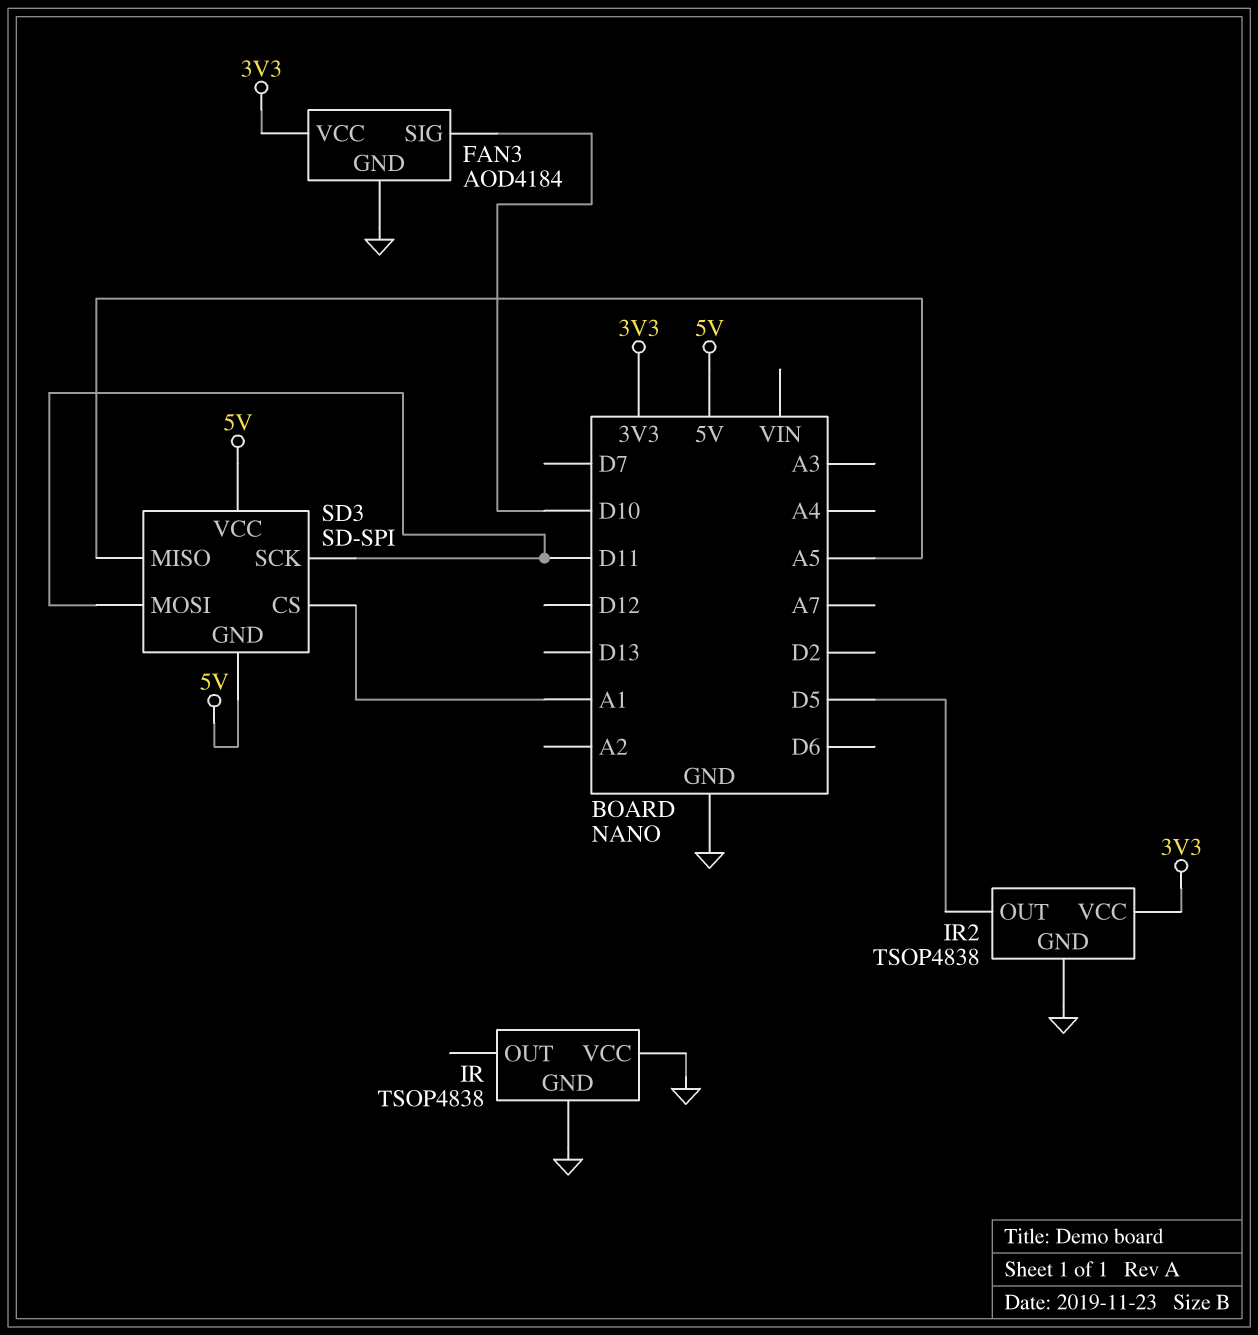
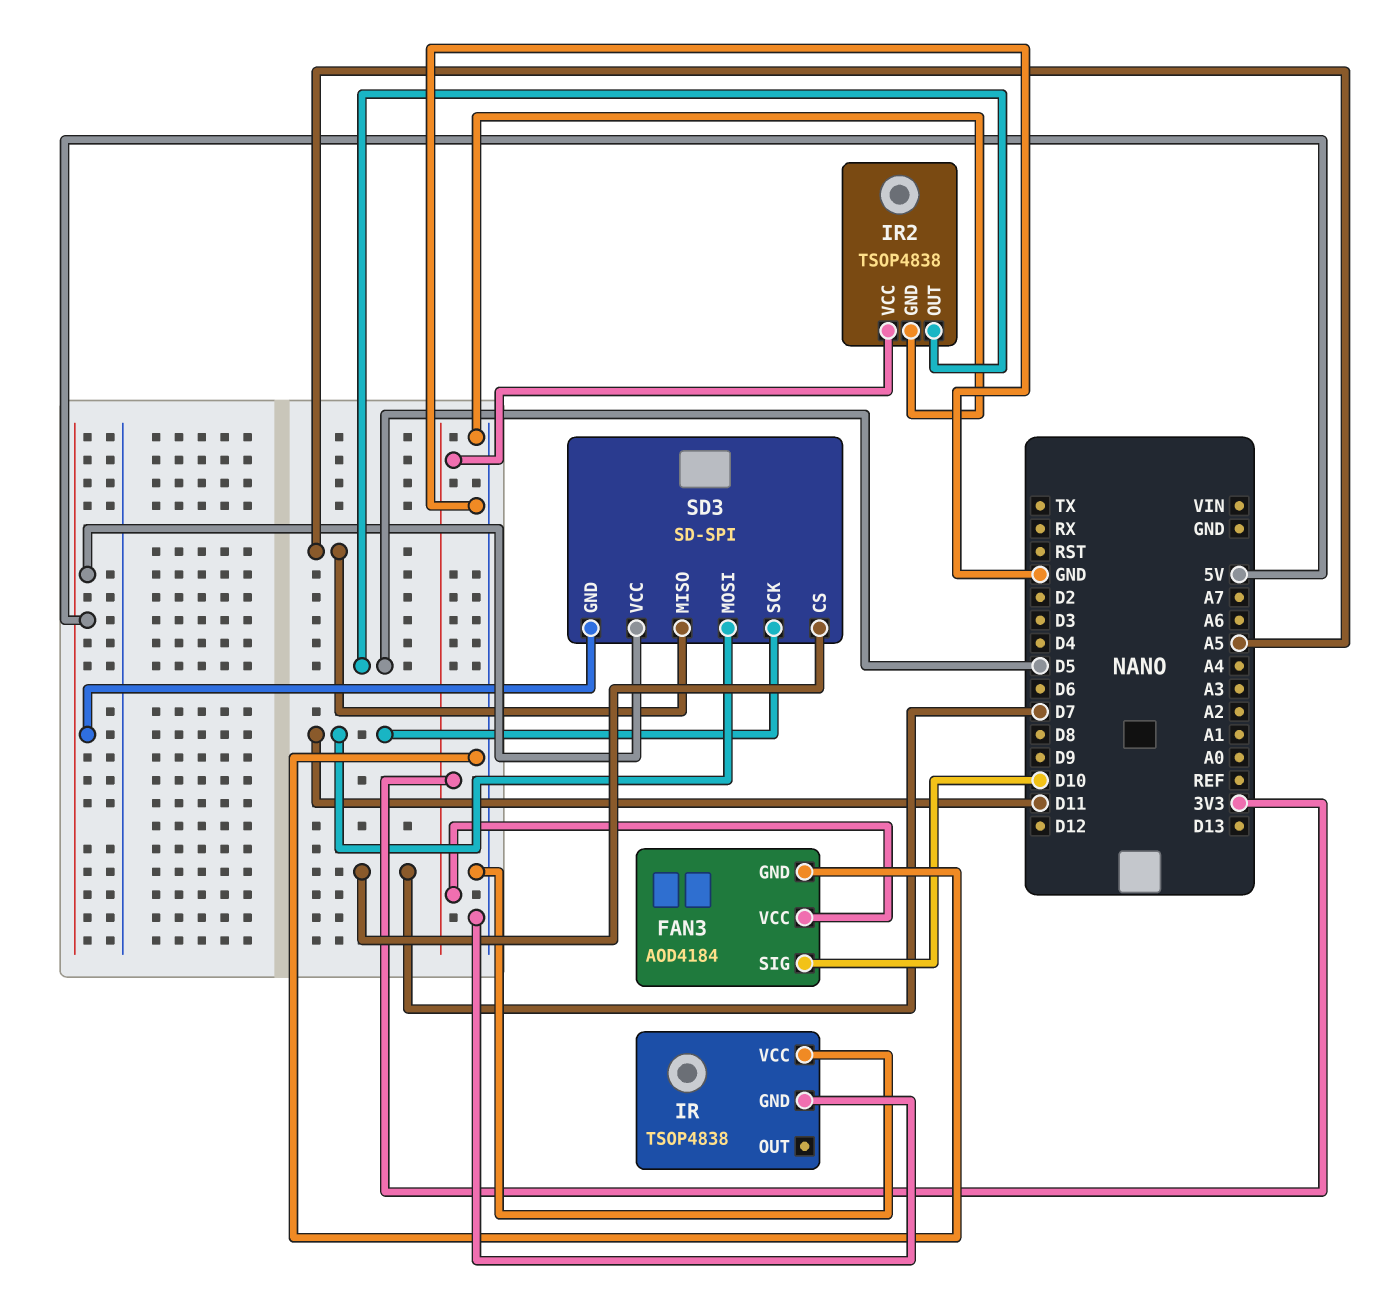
SD3 pin CS: A1 -> D7

